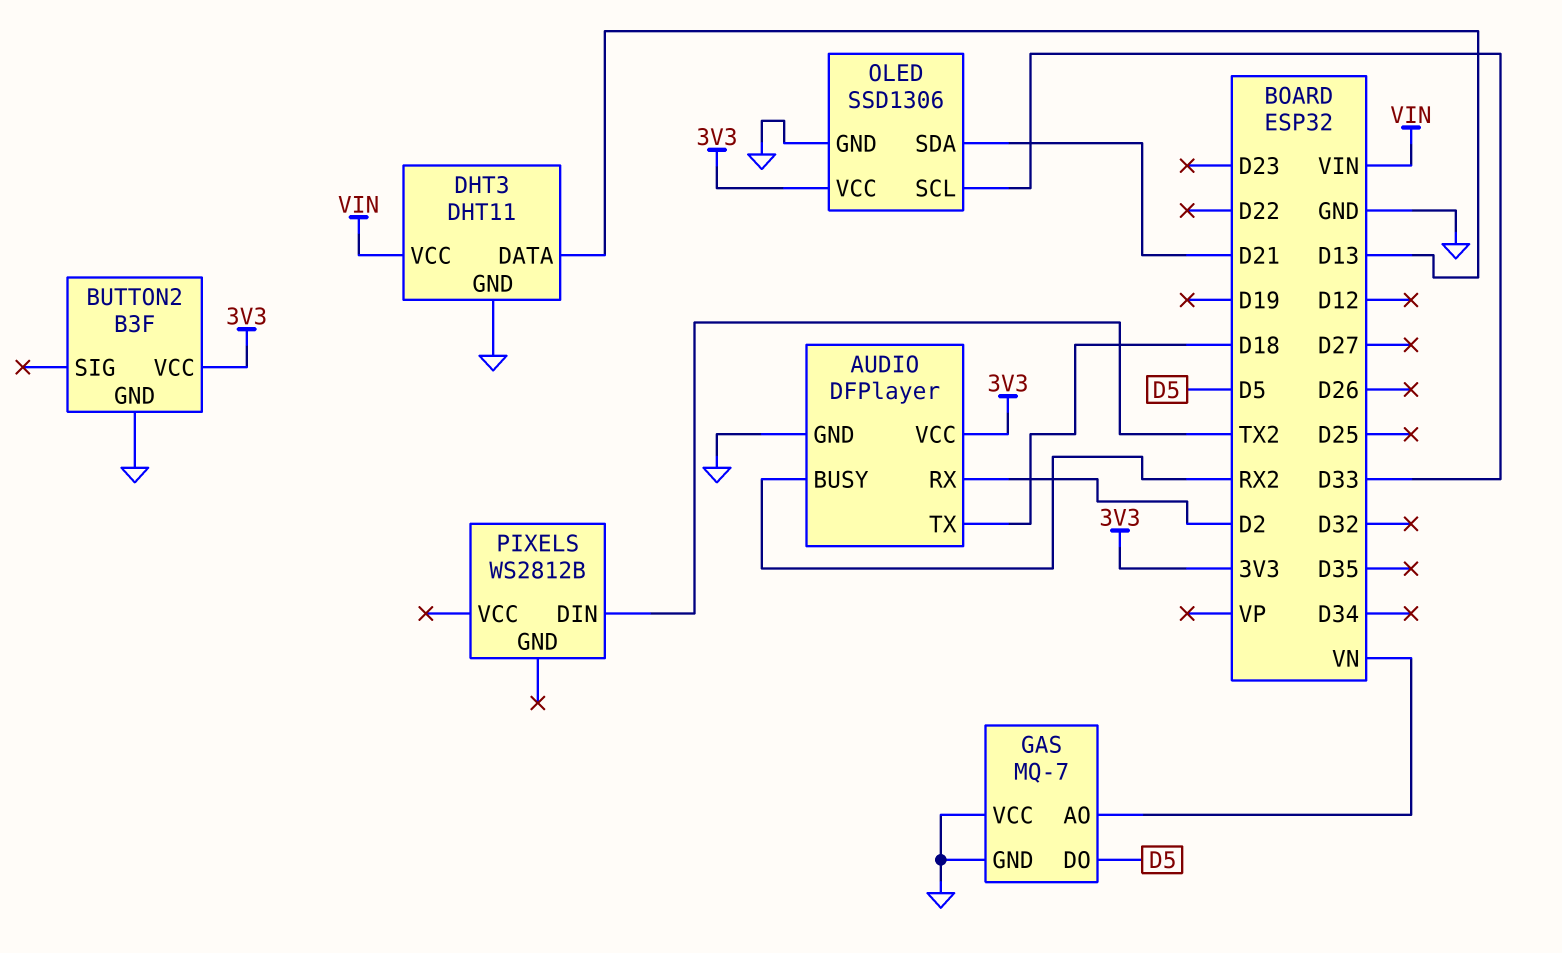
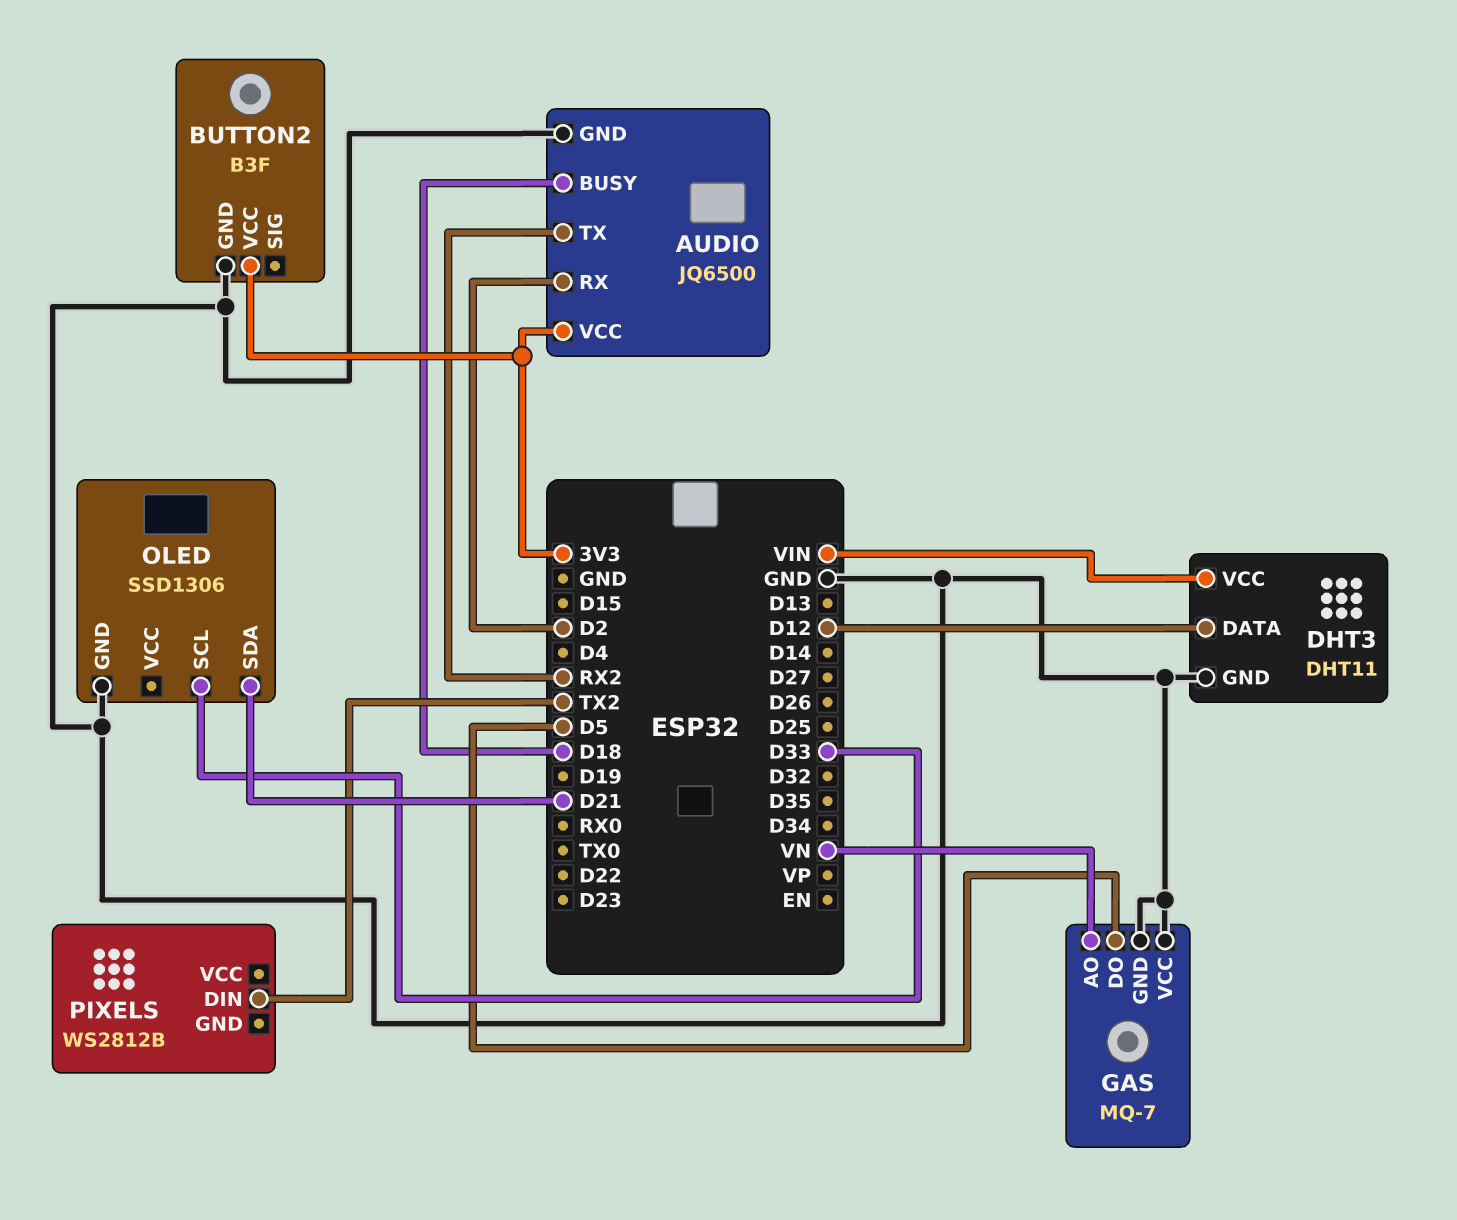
AUDIO: DFPlayer -> JQ6500
AUDIO pin BUSY: RX2 -> D18
AUDIO pin TX: D18 -> RX2
DHT3 pin DATA: D13 -> D12
OLED pin VCC: 3V3 -> none

